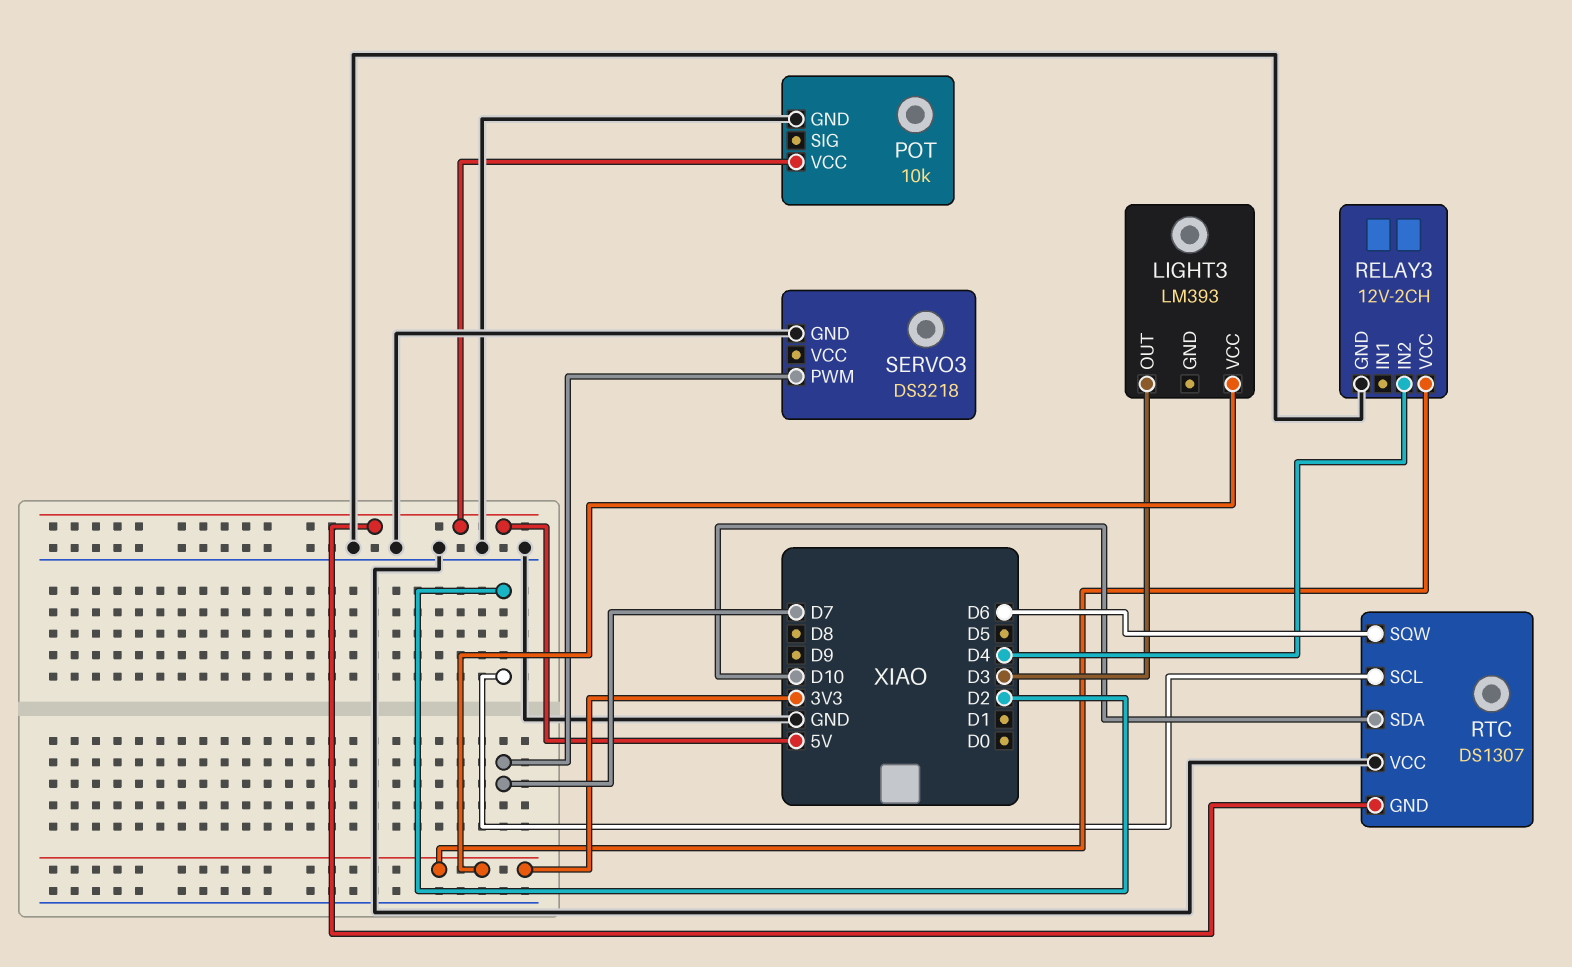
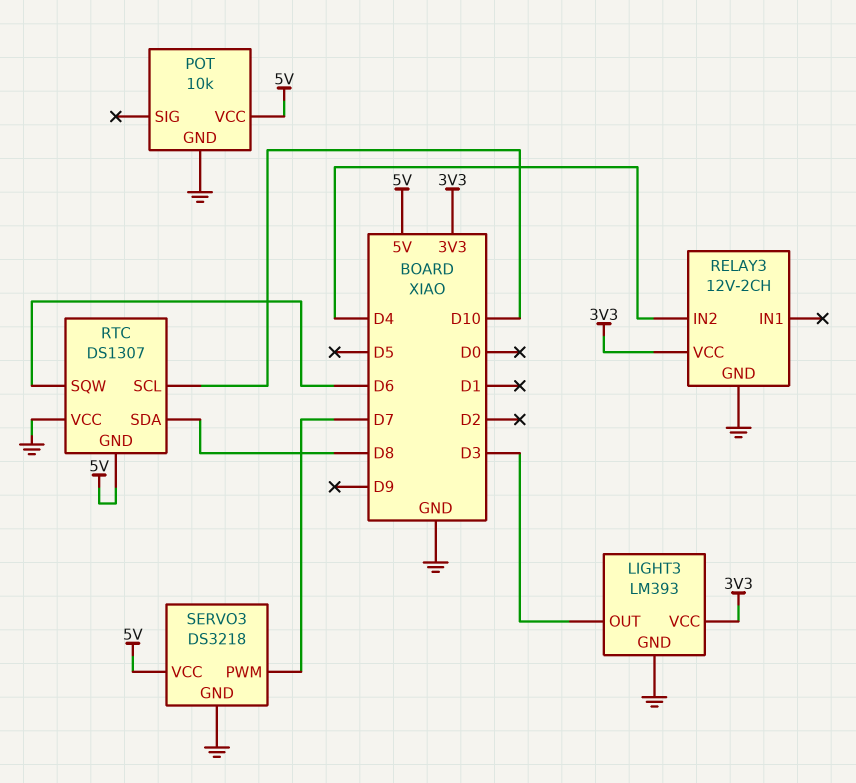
LIGHT3 pin GND: none -> GND
RTC pin SCL: D2 -> D10
RTC pin SDA: D10 -> D8
SERVO3 pin VCC: none -> 5V

